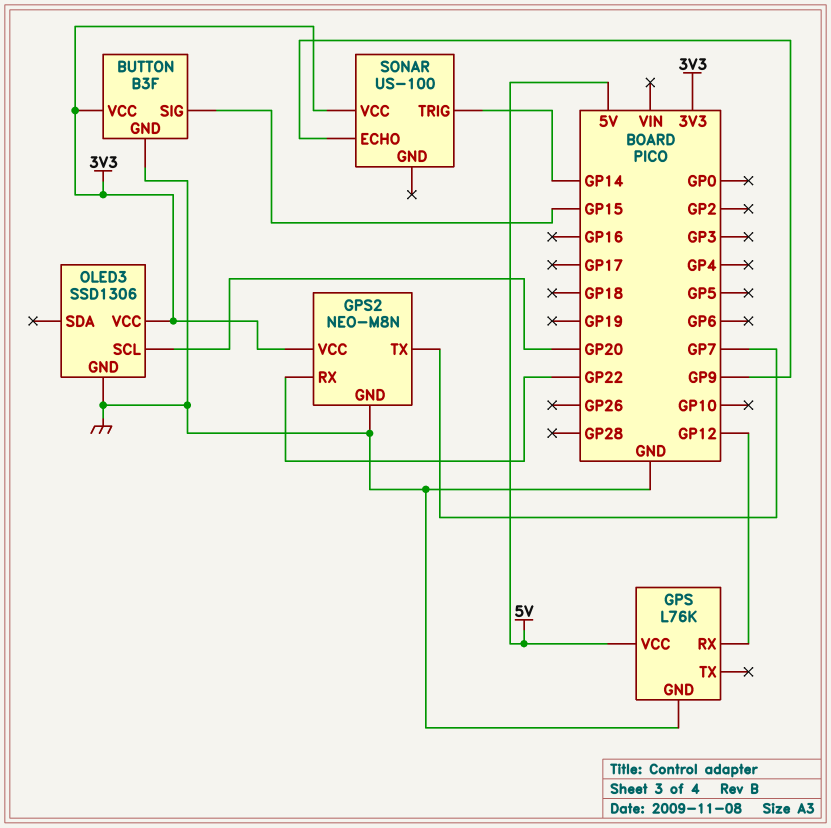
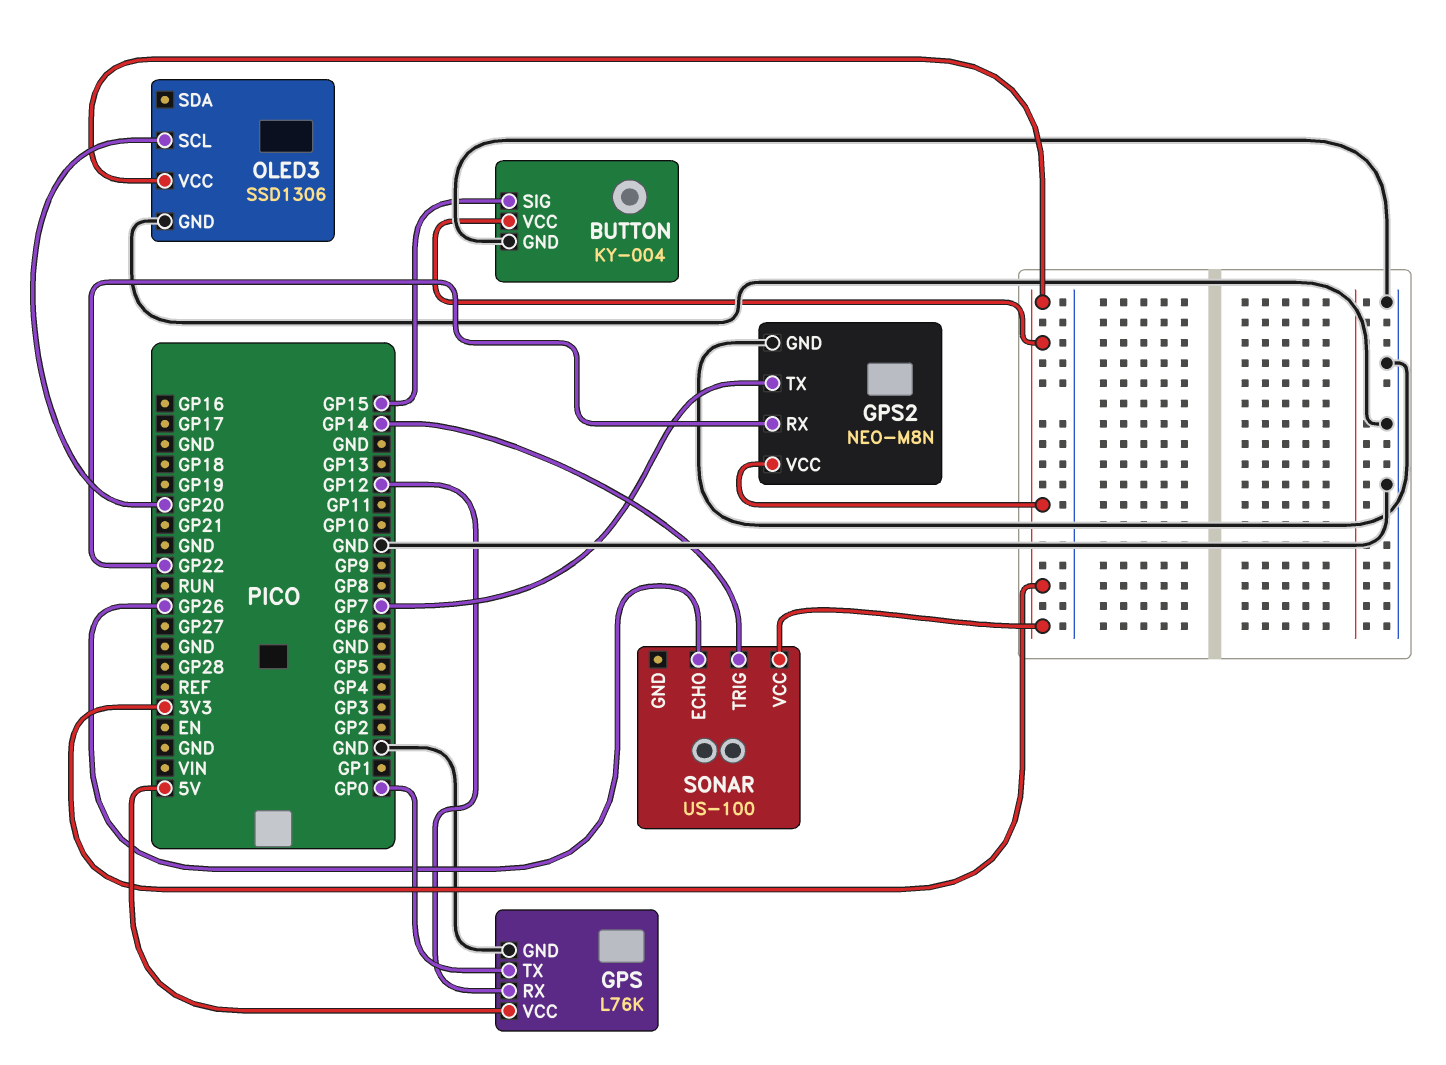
BUTTON: B3F -> KY-004
GPS pin TX: none -> GP0
SONAR pin ECHO: GP9 -> GP26

